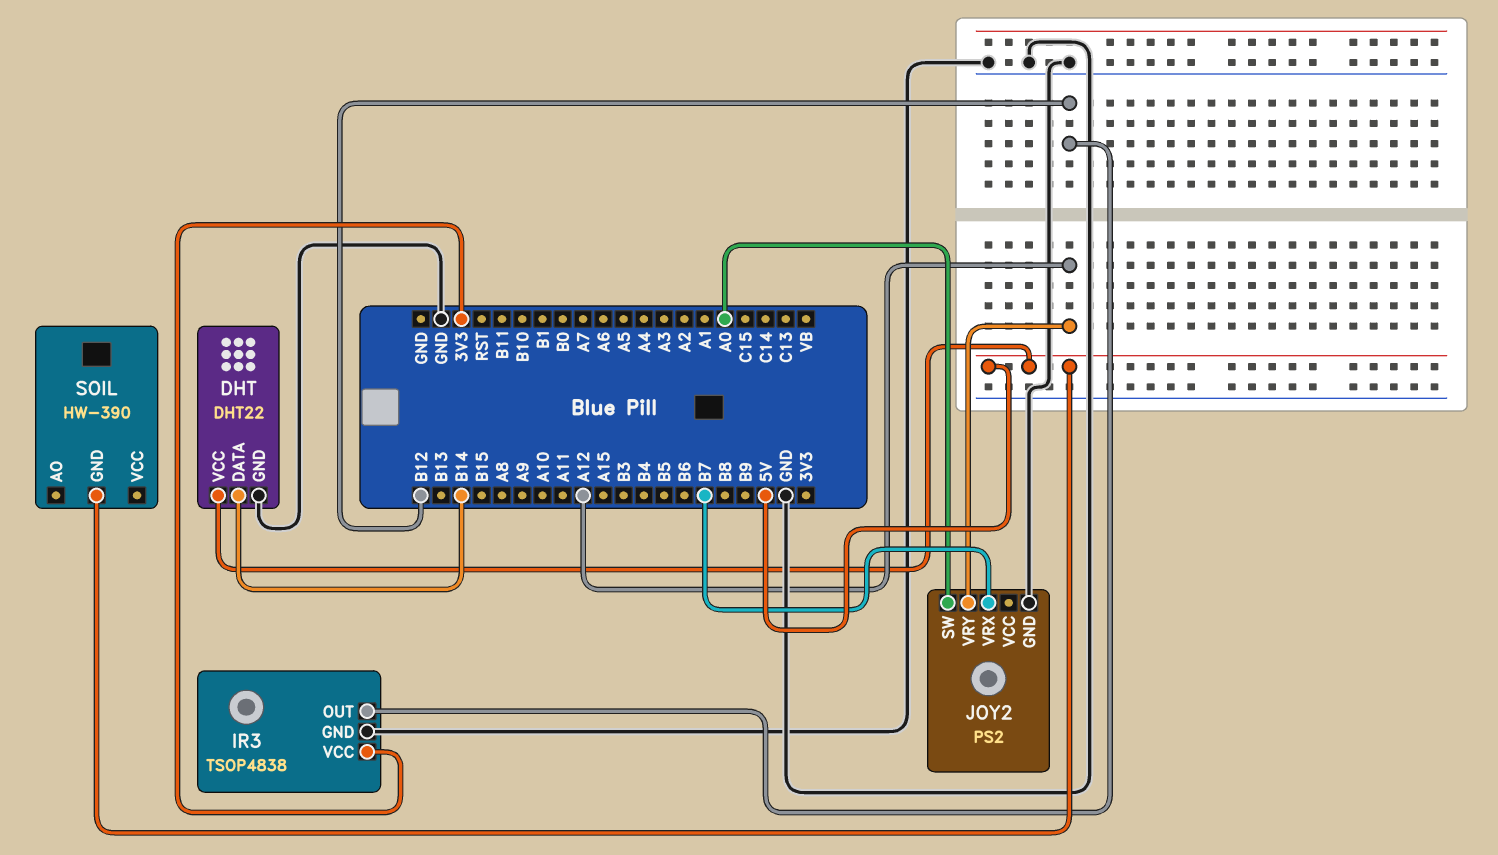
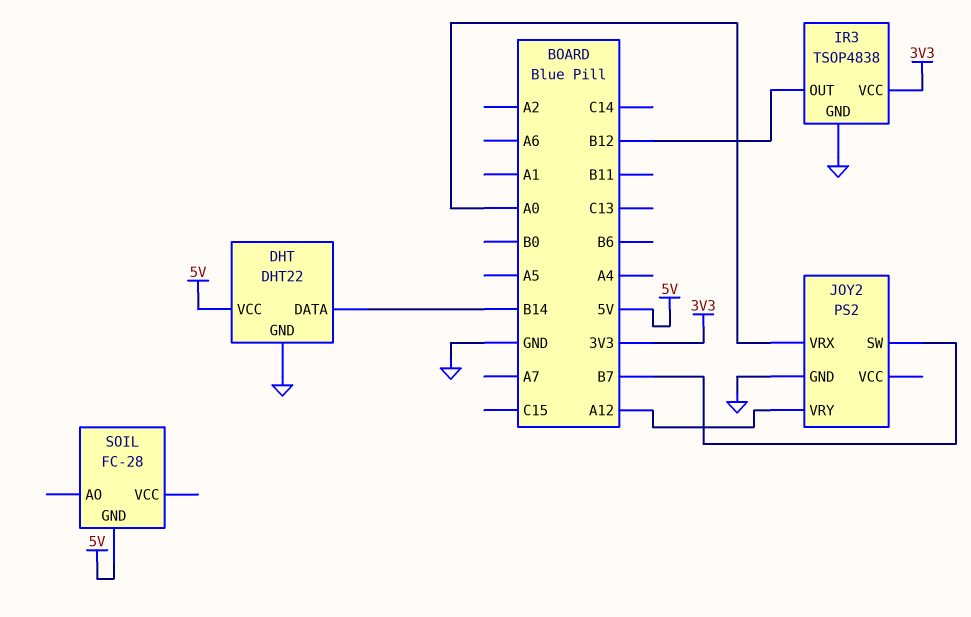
JOY2 pin SW: A0 -> B7
JOY2 pin VRX: B7 -> A0
SOIL: HW-390 -> FC-28

